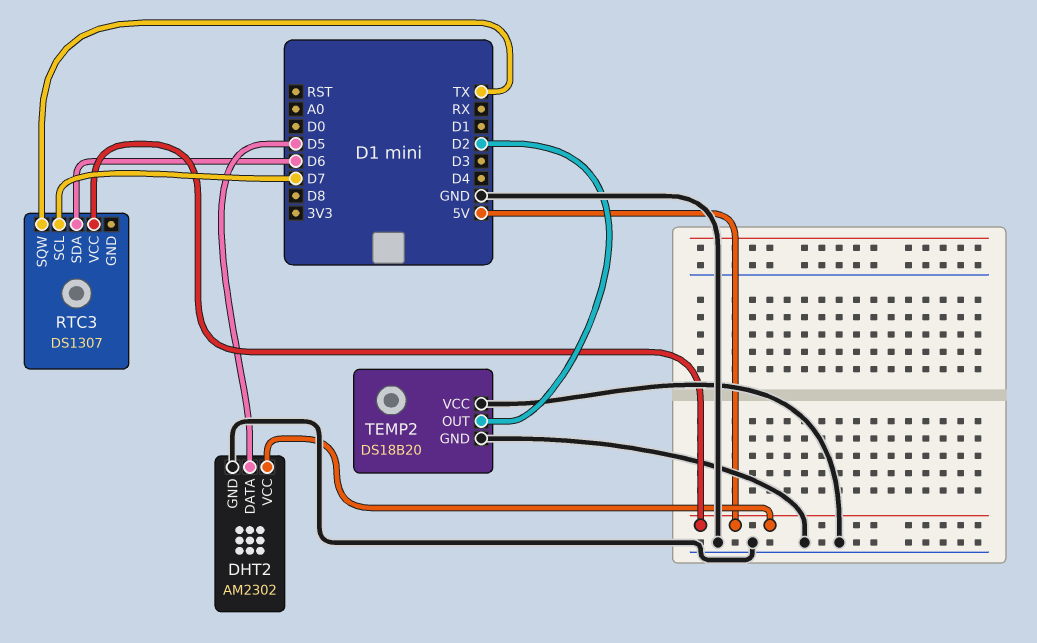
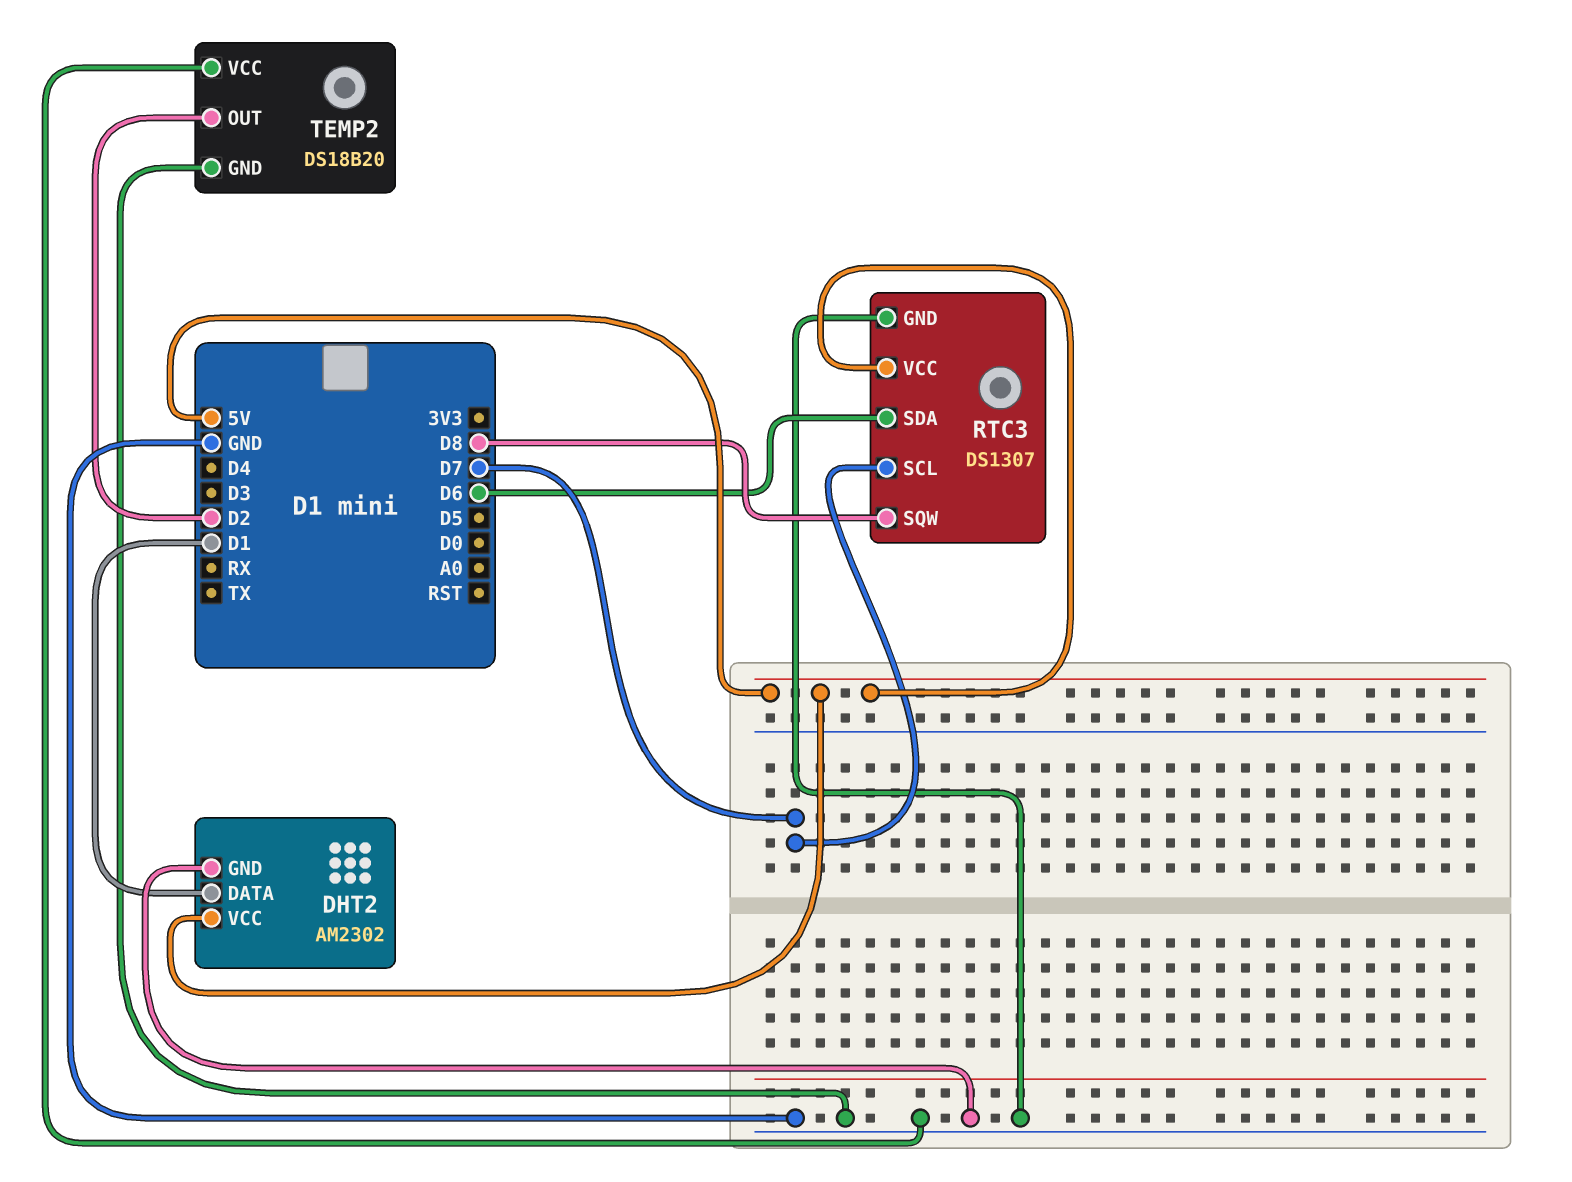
DHT2 pin DATA: D5 -> D1
RTC3 pin GND: none -> GND
RTC3 pin SQW: TX -> D8

